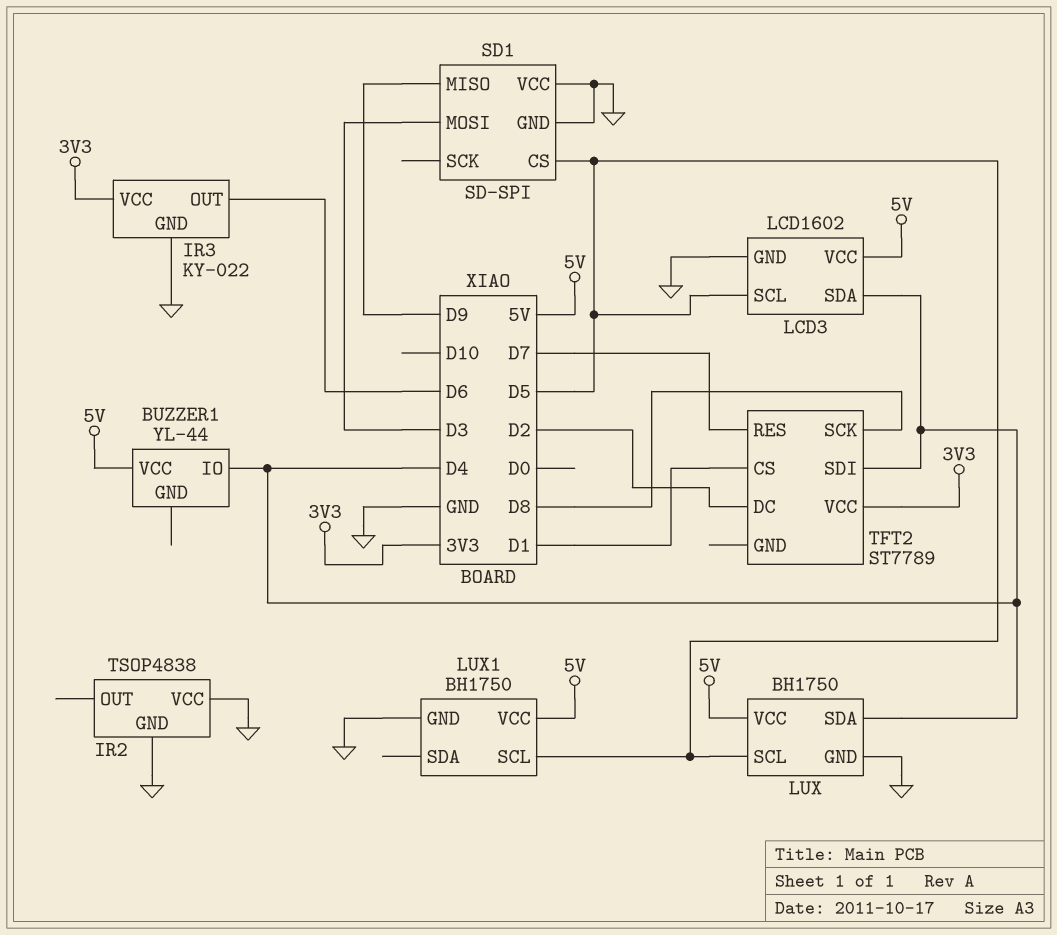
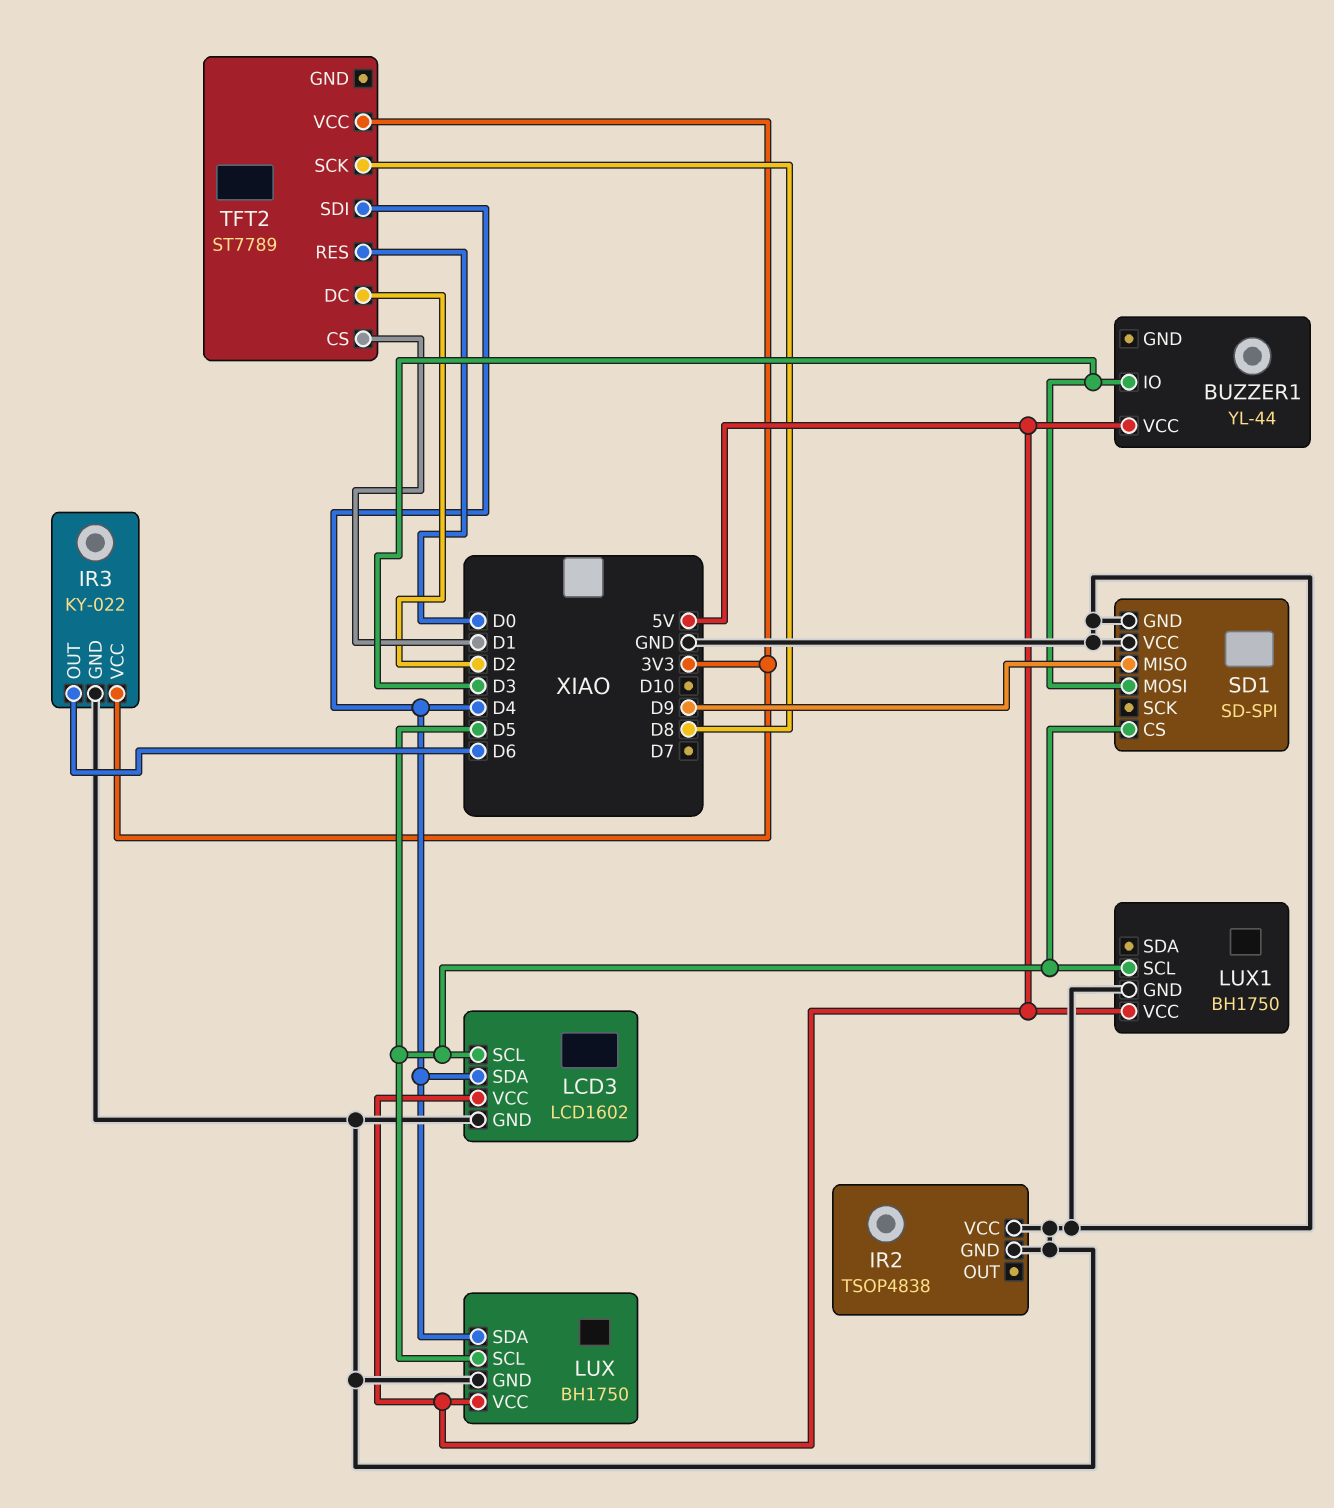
BUZZER1 pin IO: D4 -> D3
TFT2 pin RES: D7 -> D0

